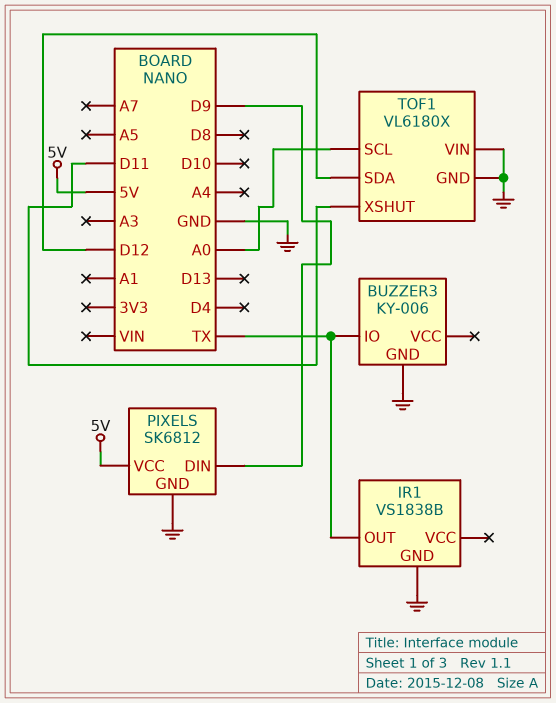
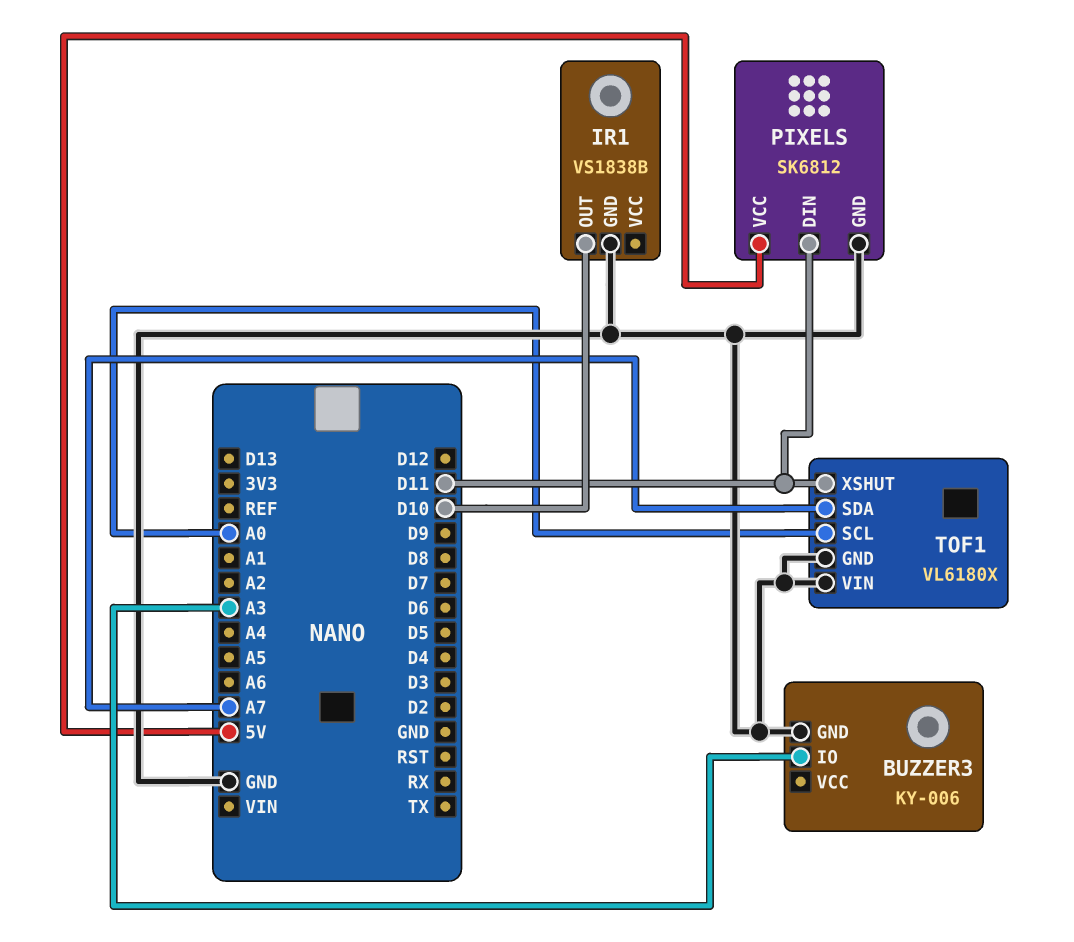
BUZZER3 pin IO: TX -> A3
IR1 pin OUT: TX -> D10
PIXELS pin DIN: D9 -> D11
TOF1 pin SDA: D12 -> A7

